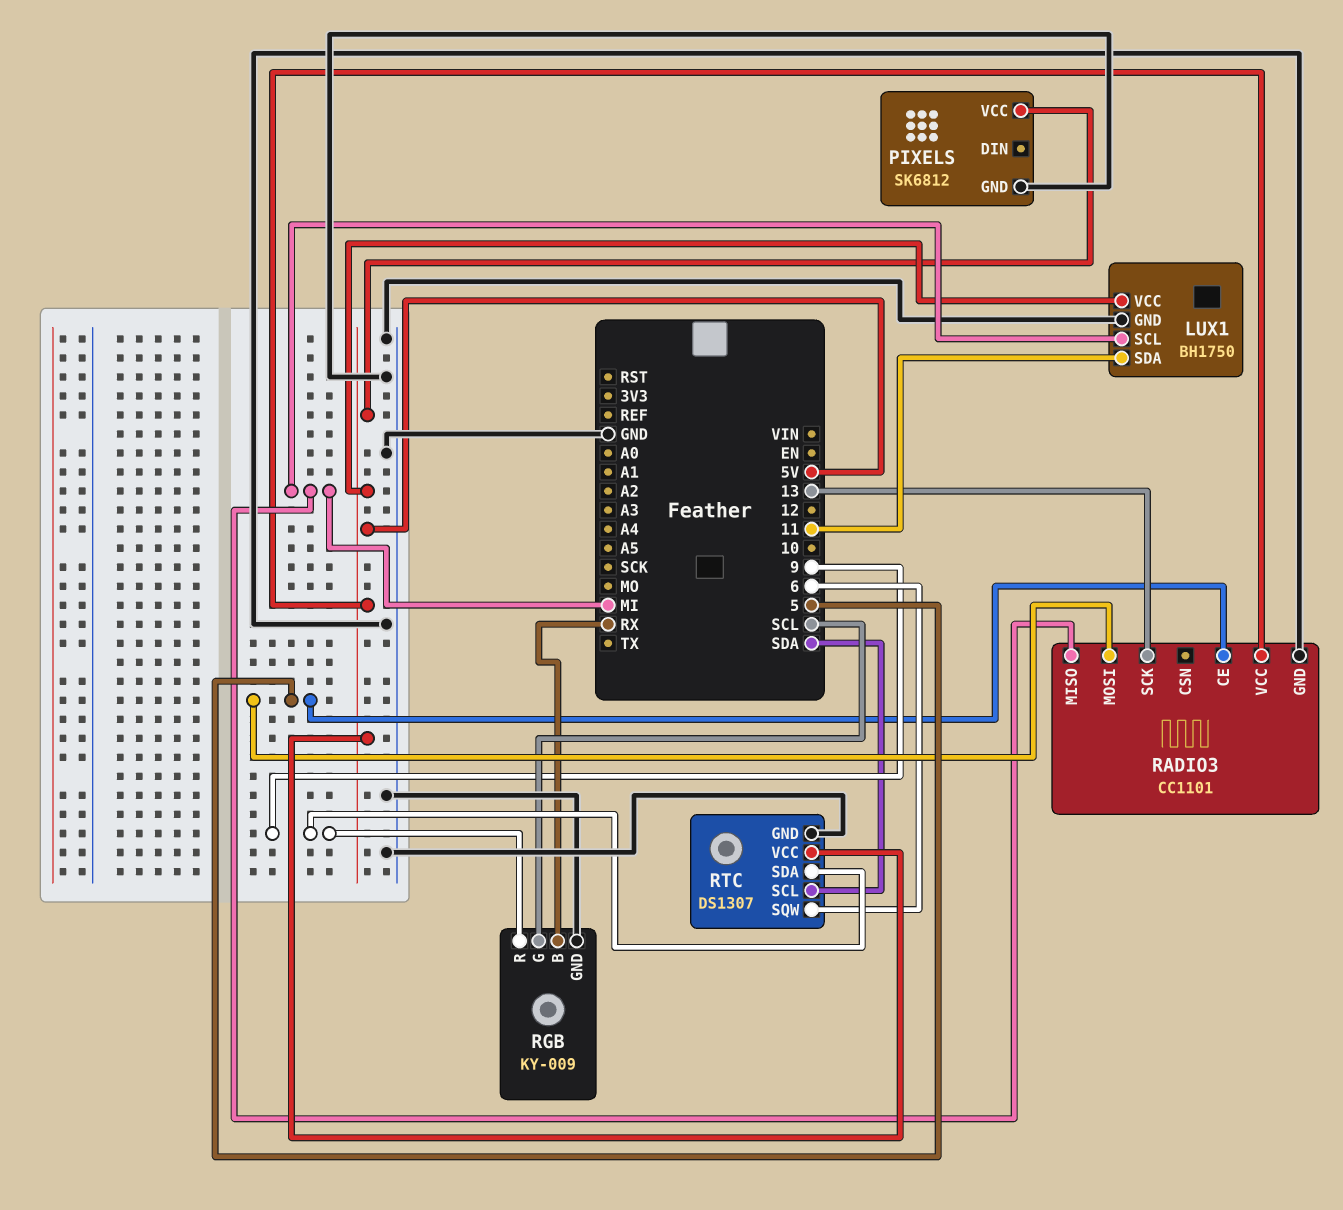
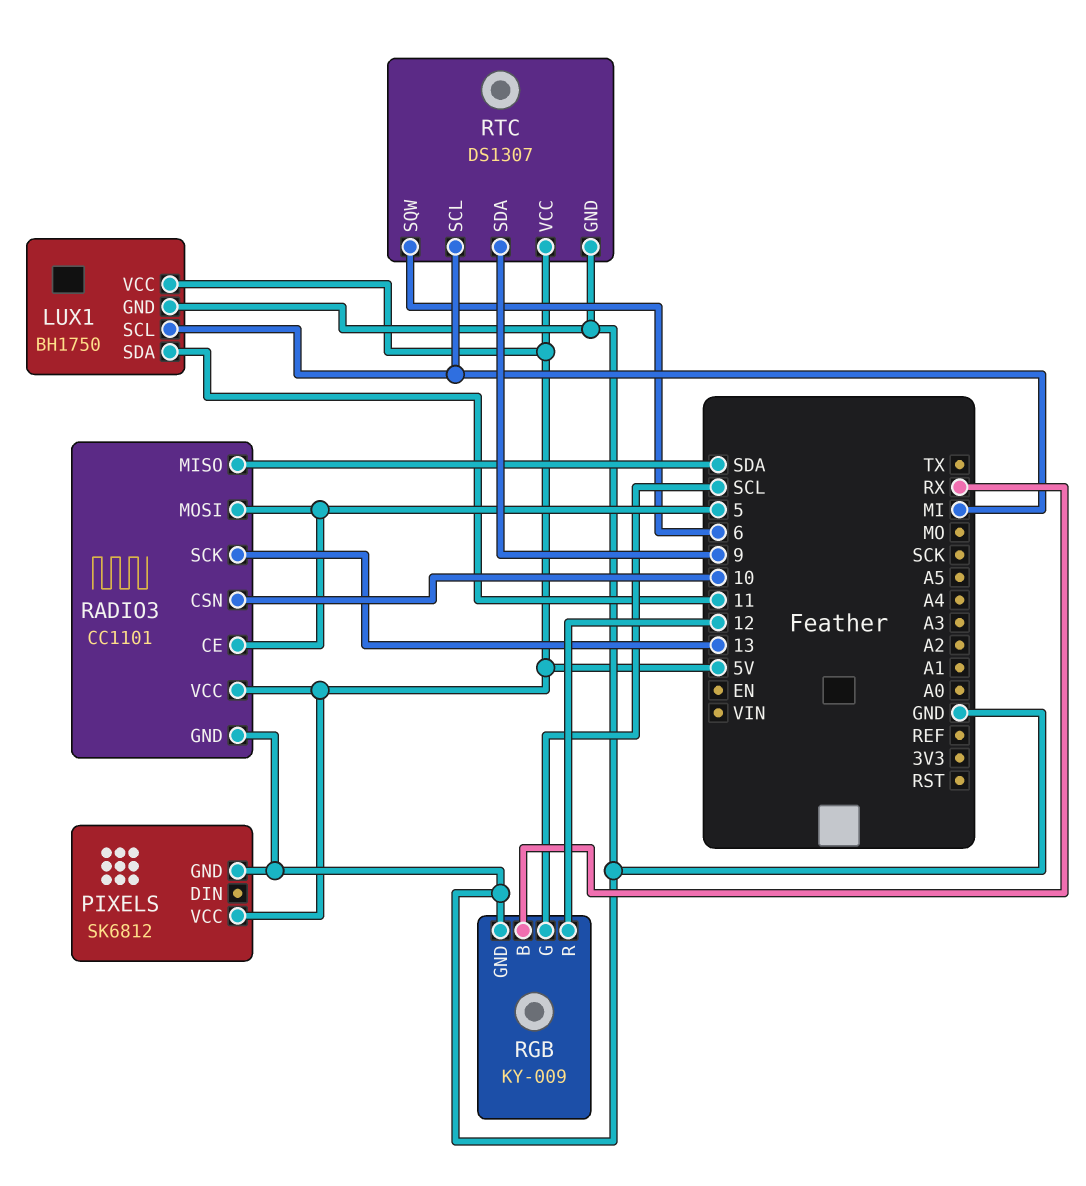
RADIO3 pin CSN: none -> 10
RADIO3 pin MISO: MI -> SDA
RGB pin R: 9 -> 12
RTC pin SCL: SDA -> MI

